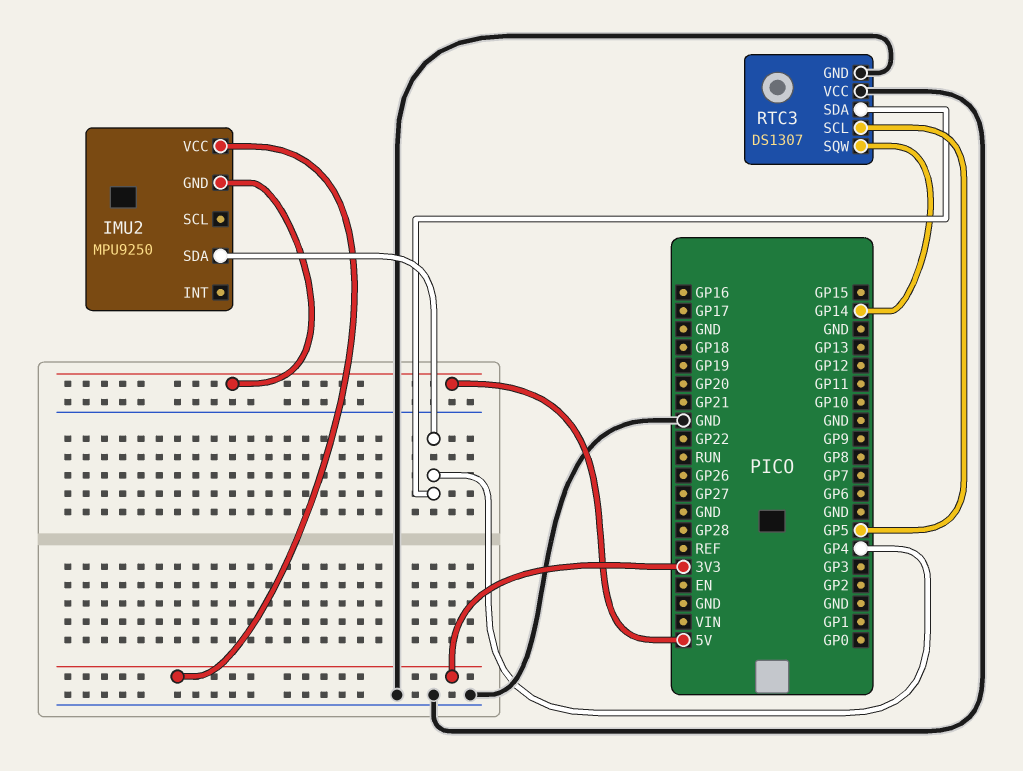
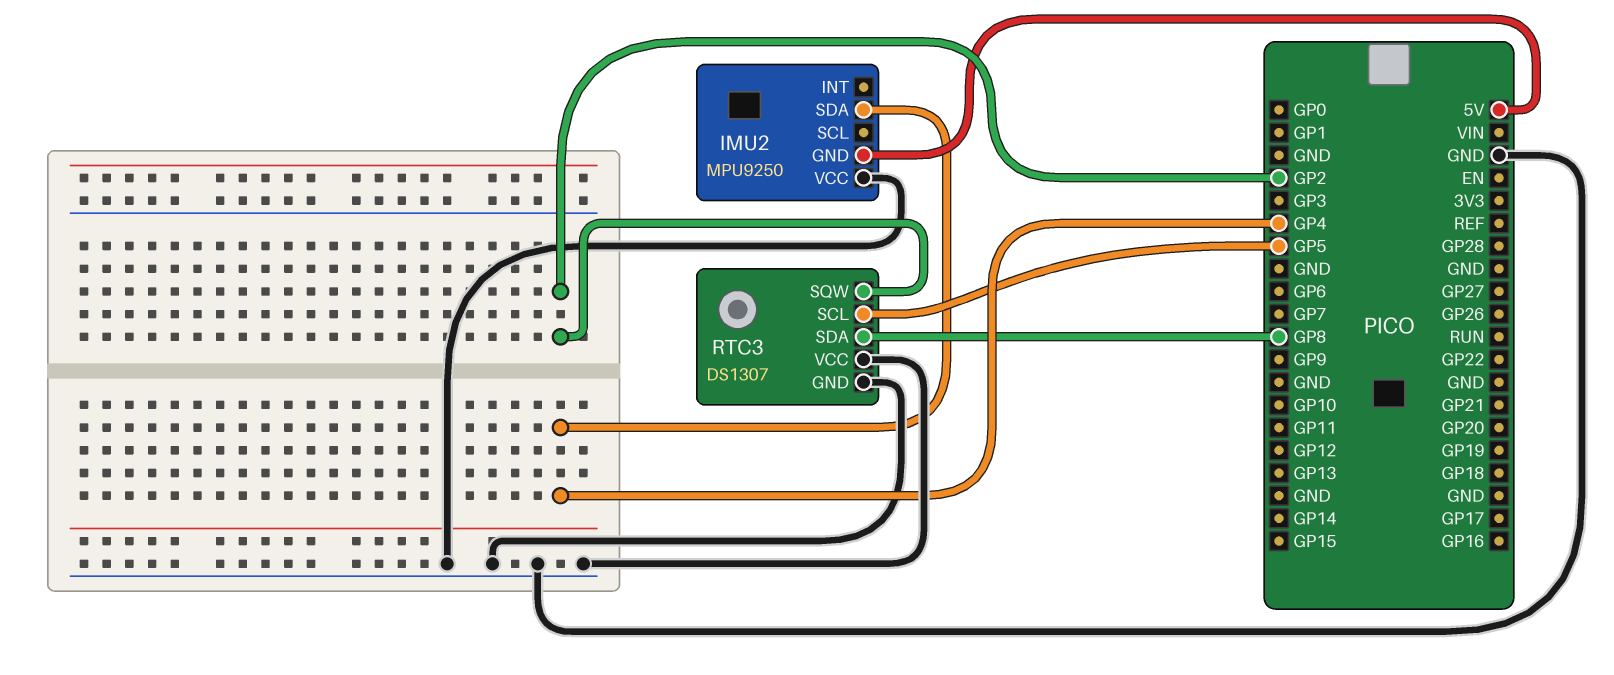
IMU2 pin VCC: 3V3 -> GND
RTC3 pin SDA: GP4 -> GP8
RTC3 pin SQW: GP14 -> GP2

